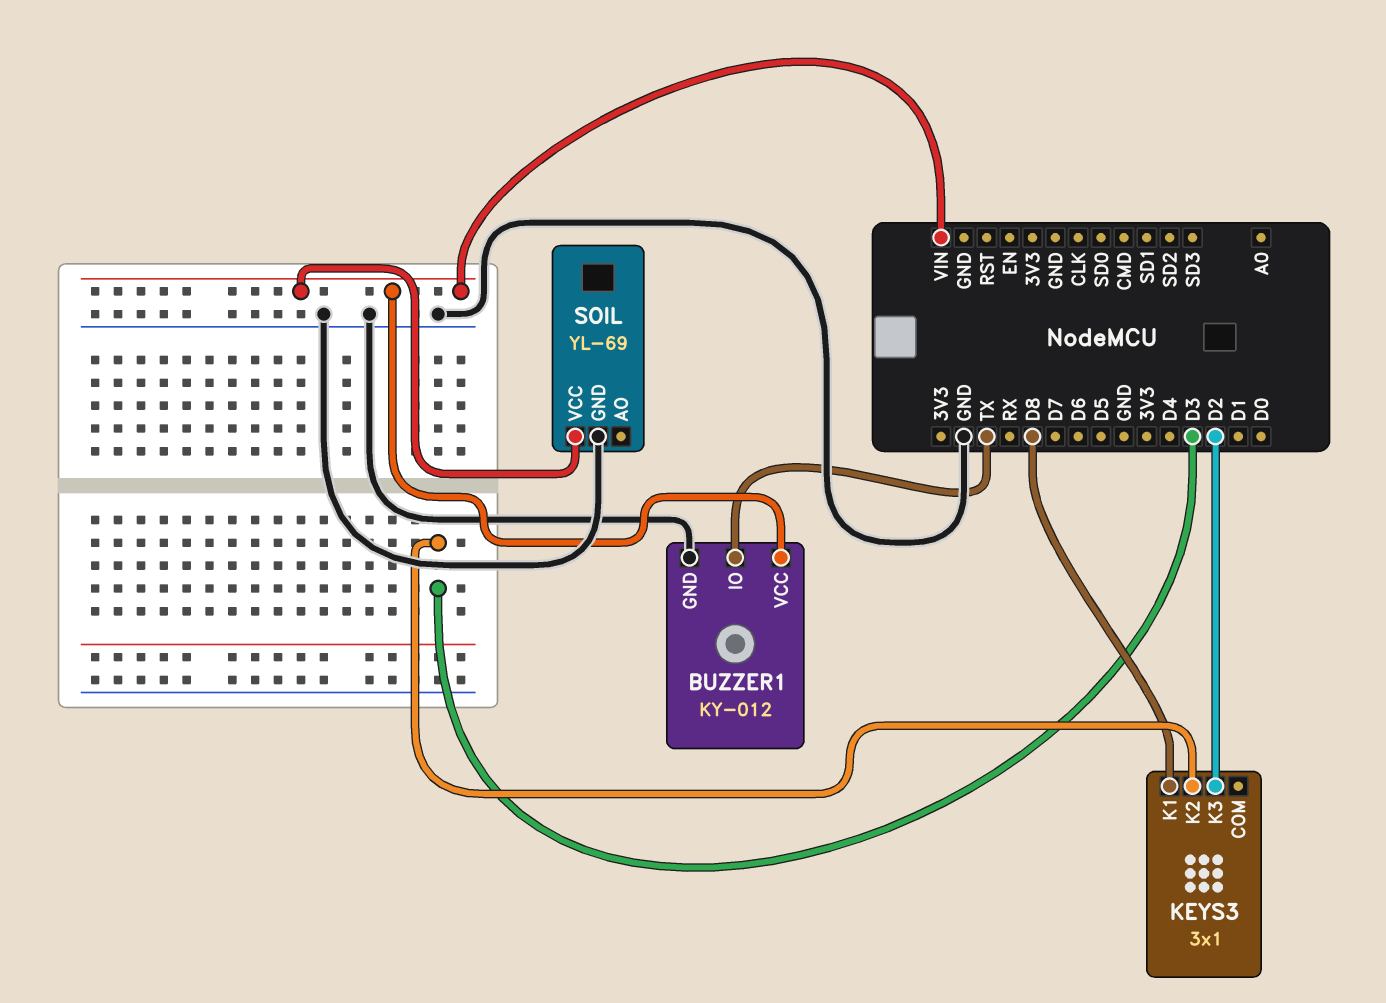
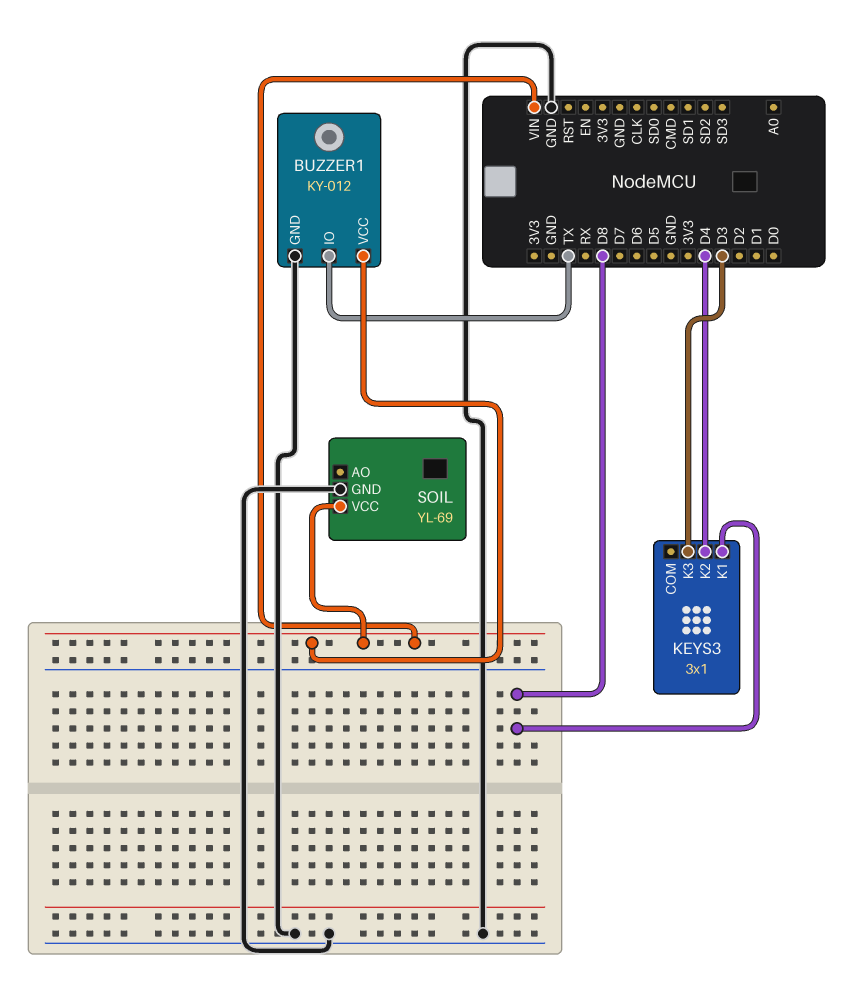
KEYS3 pin K2: D3 -> D4
KEYS3 pin K3: D2 -> D3

